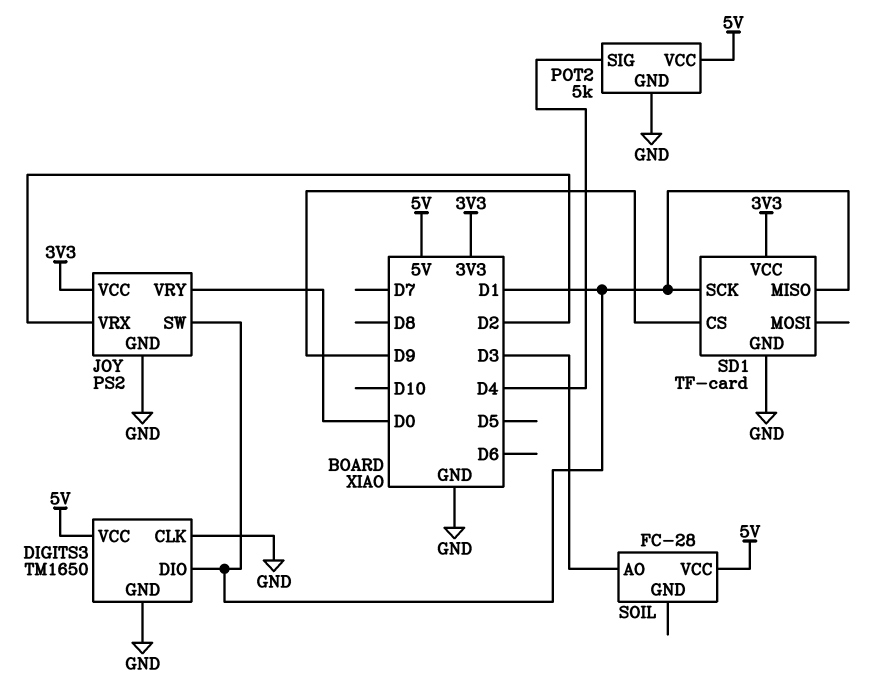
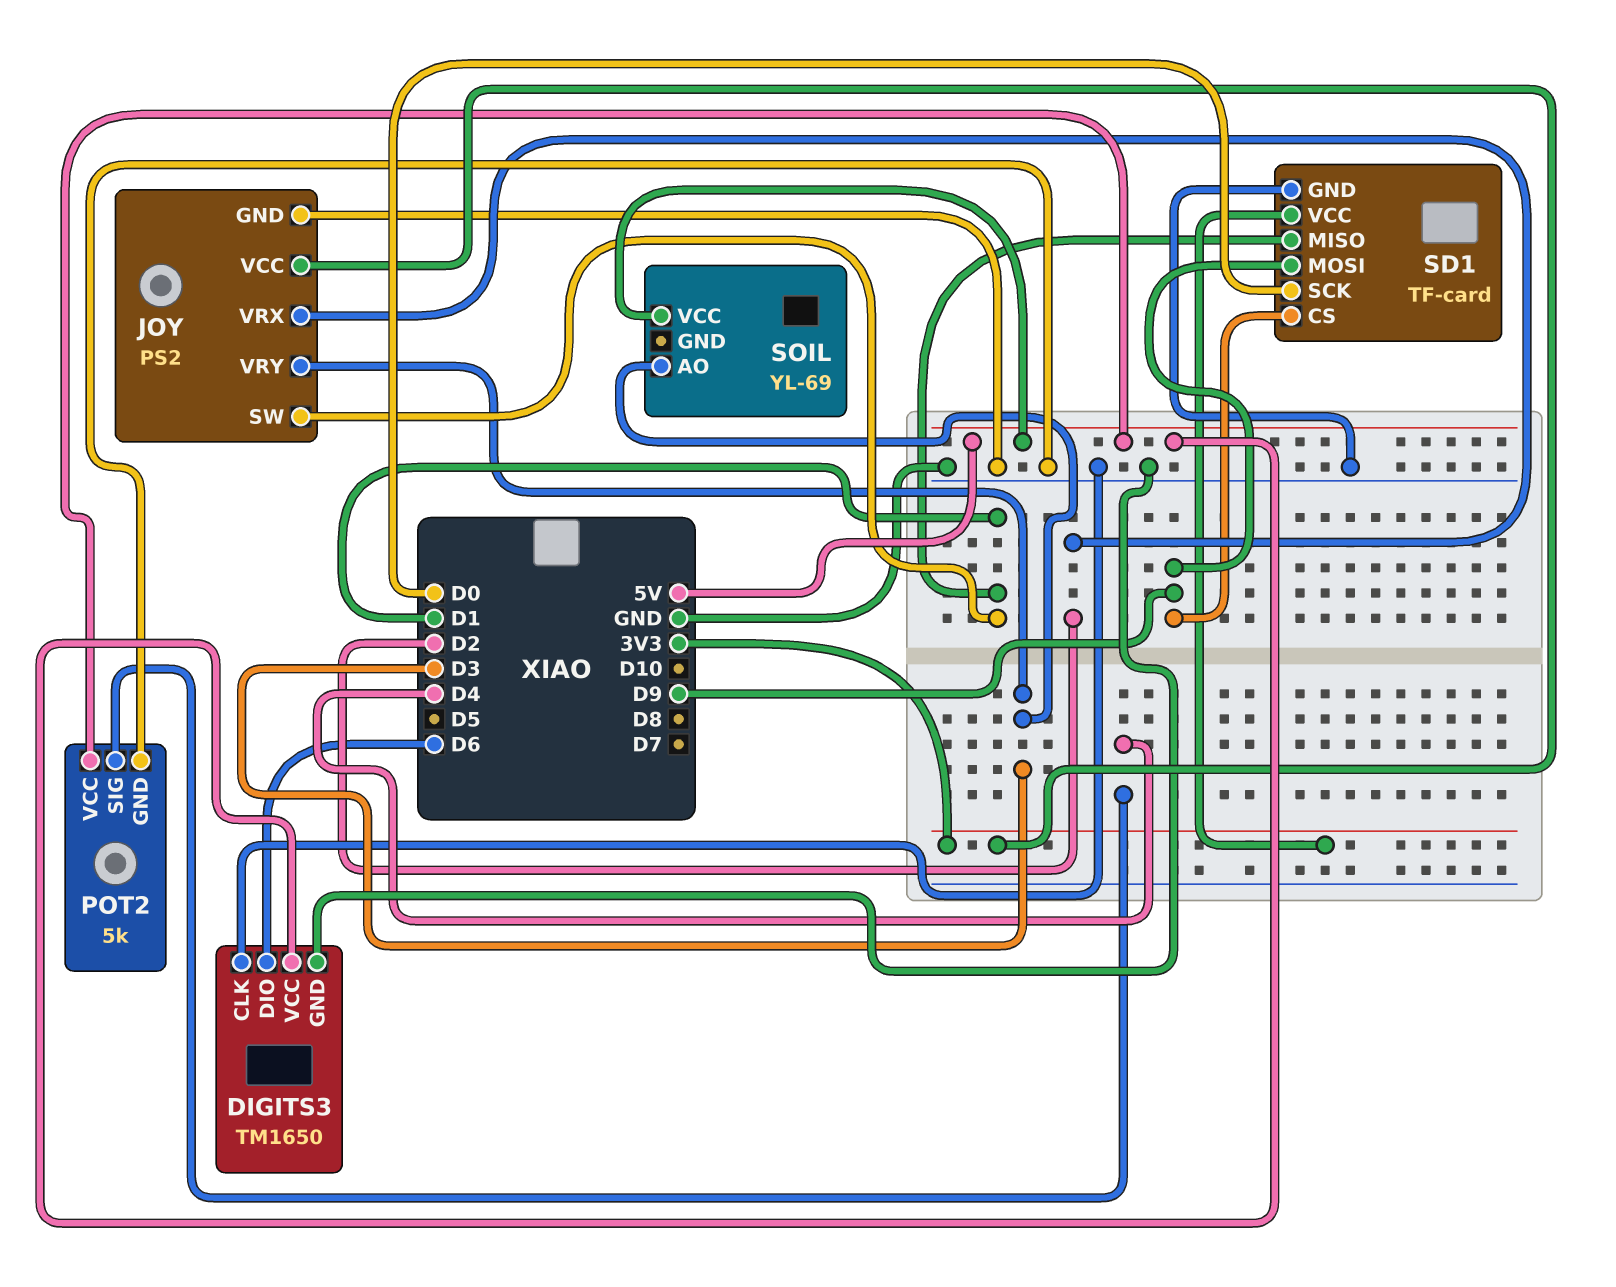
DIGITS3 pin DIO: D1 -> D6
JOY pin VRY: D0 -> D3
SD1 pin MOSI: none -> D9
SD1 pin SCK: D1 -> D0
SOIL: FC-28 -> YL-69

